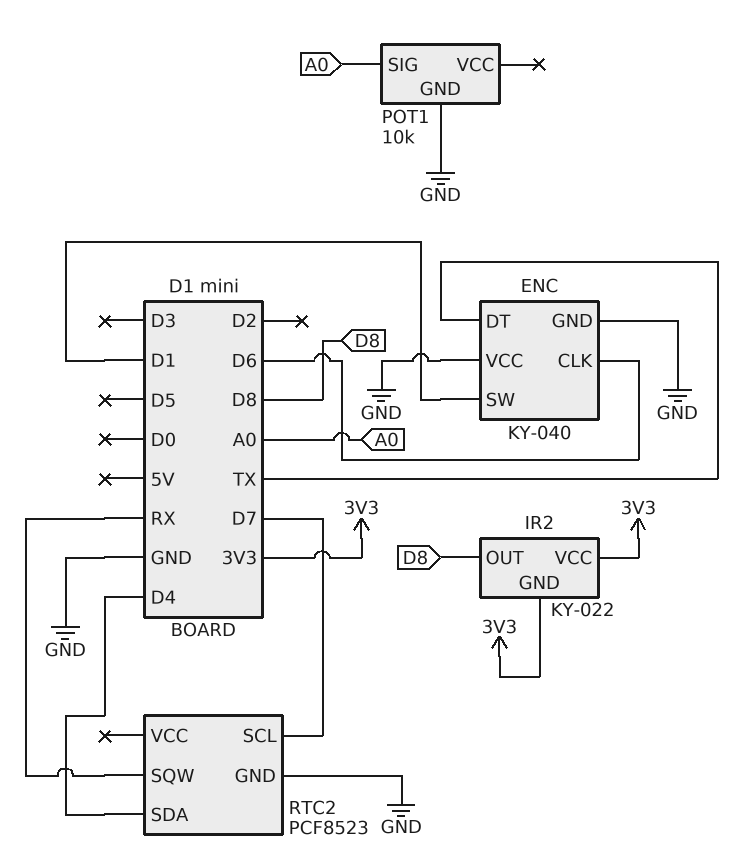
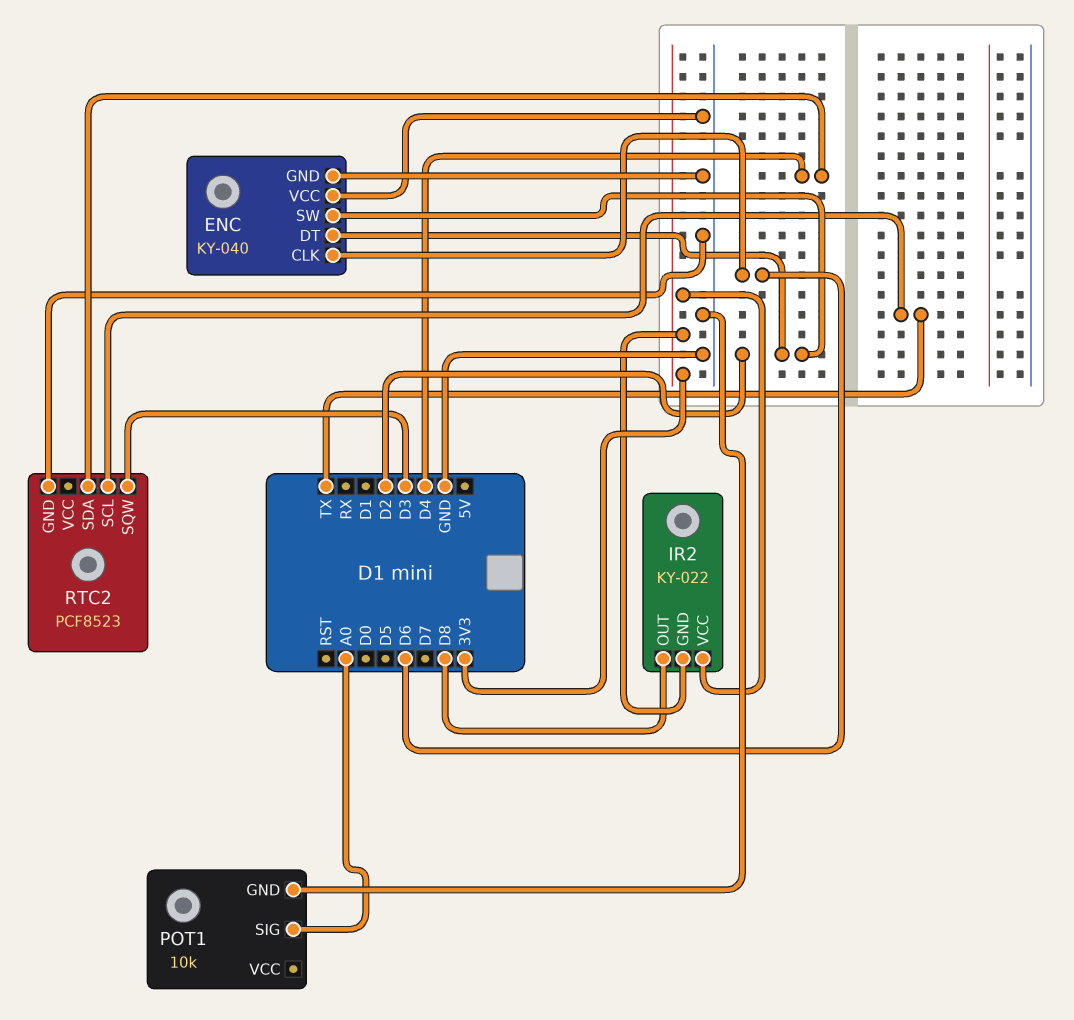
ENC pin DT: TX -> D2
ENC pin SW: D1 -> D2
RTC2 pin SCL: D7 -> TX
RTC2 pin SQW: RX -> D3

